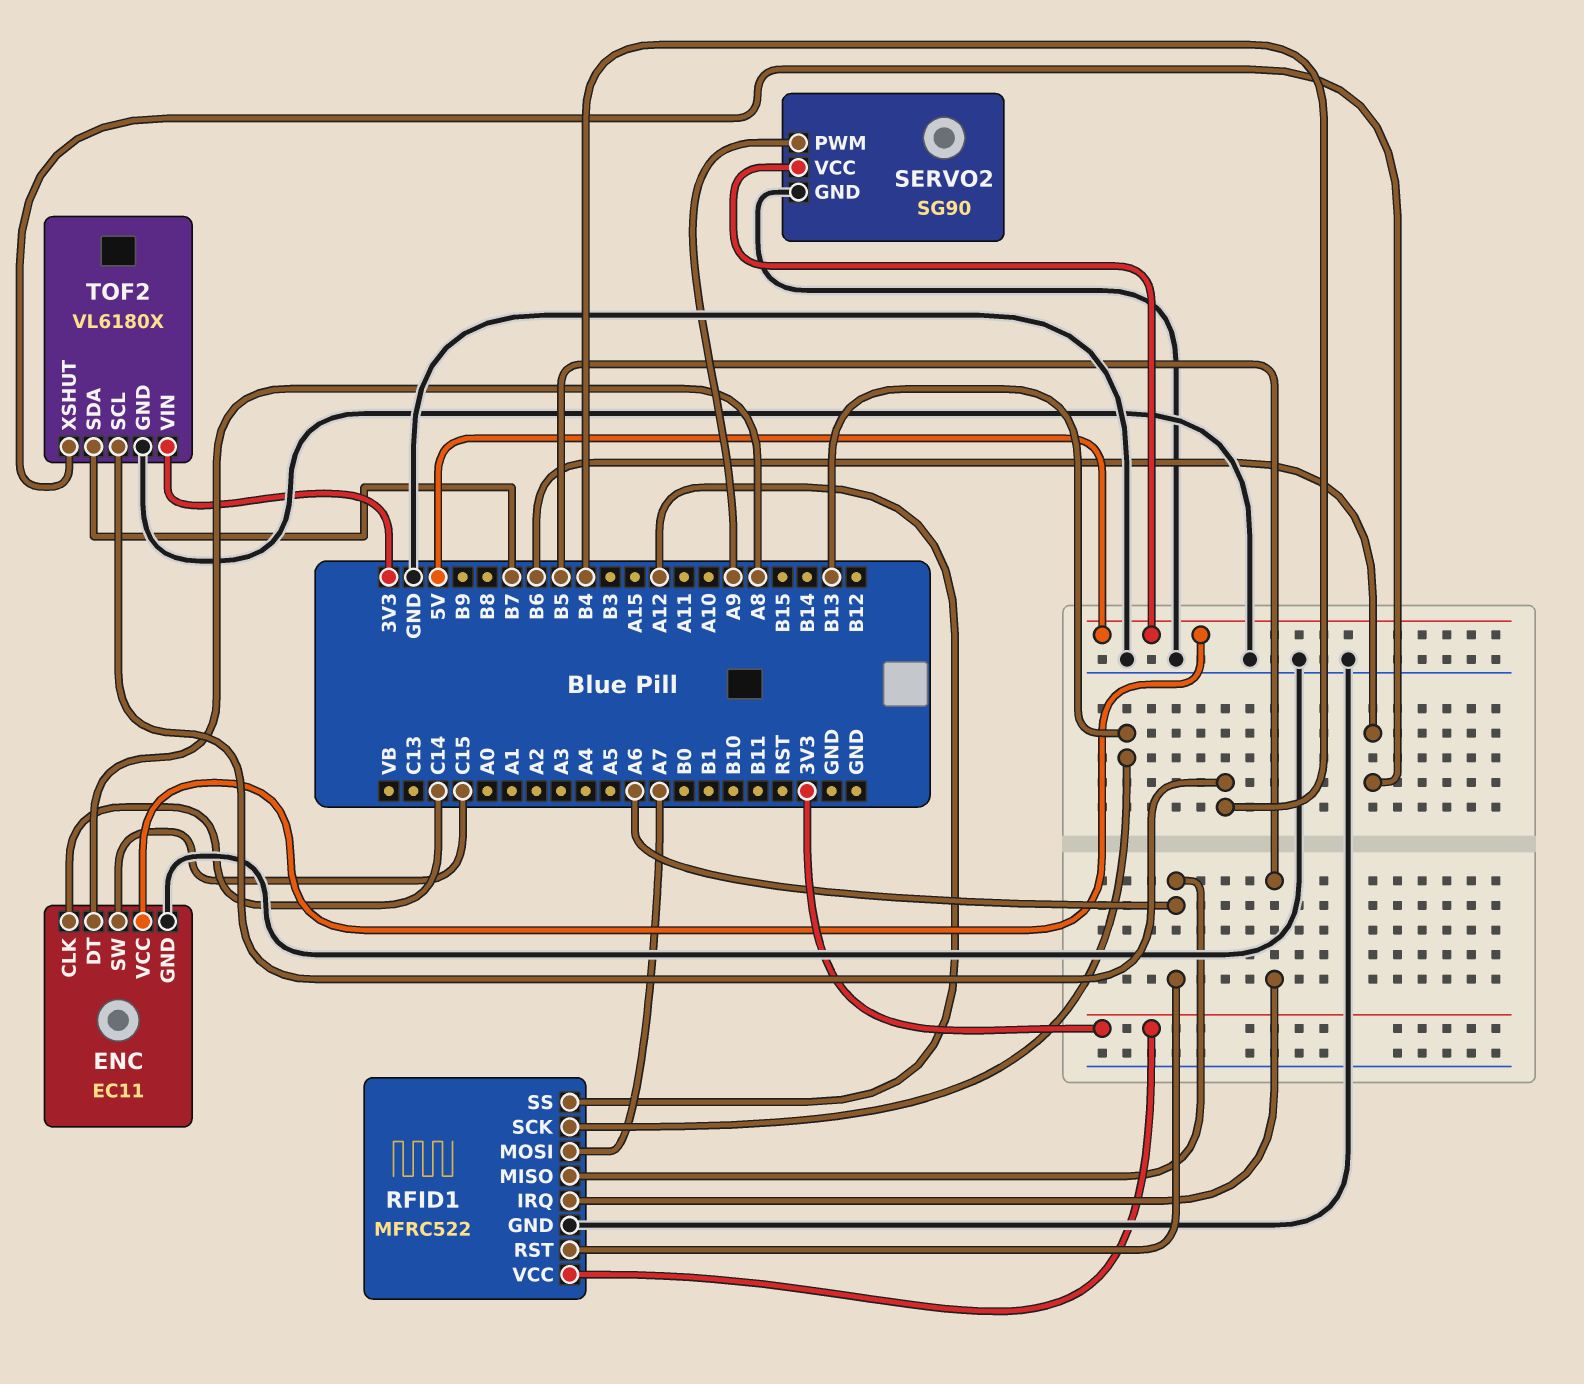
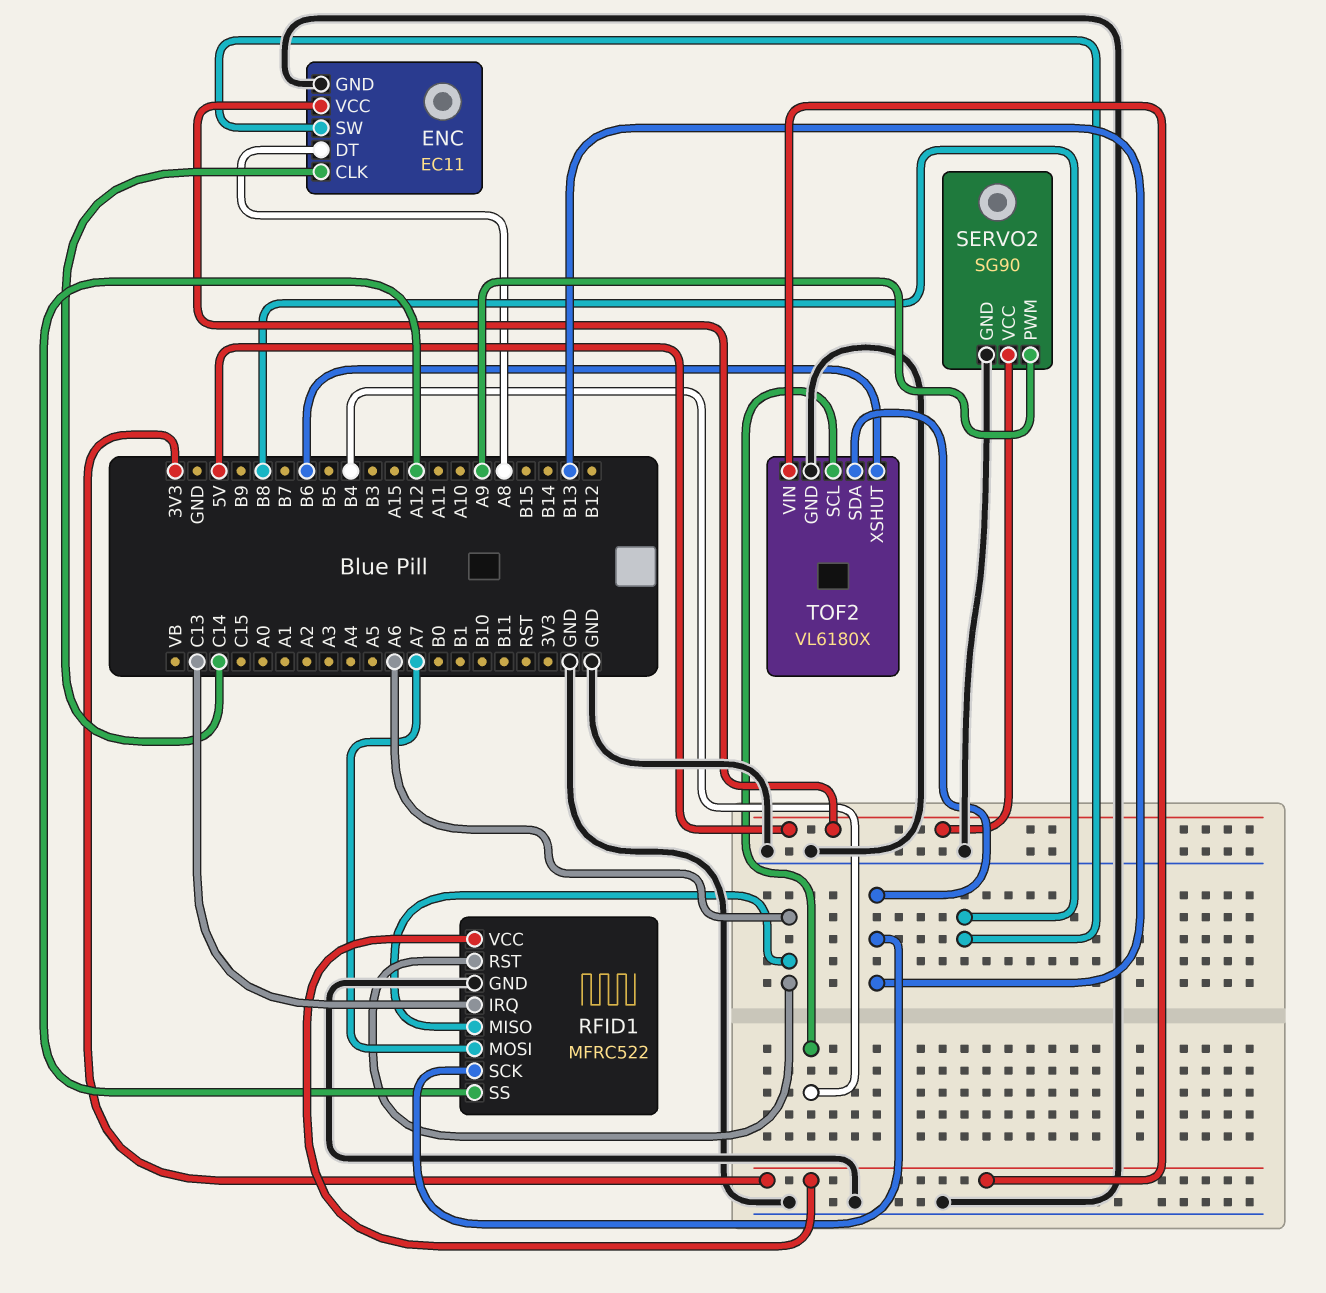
ENC pin SW: C15 -> B8
RFID1 pin IRQ: B5 -> C13
TOF2 pin SDA: B7 -> B13

